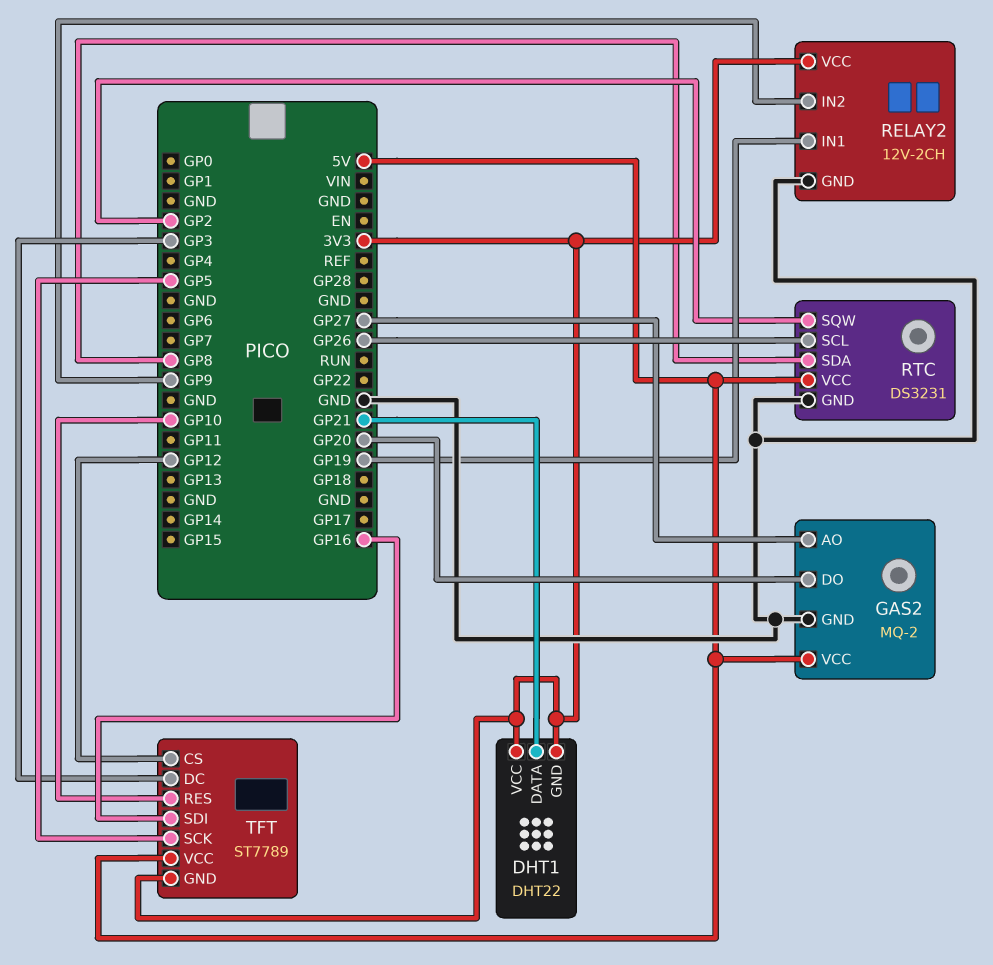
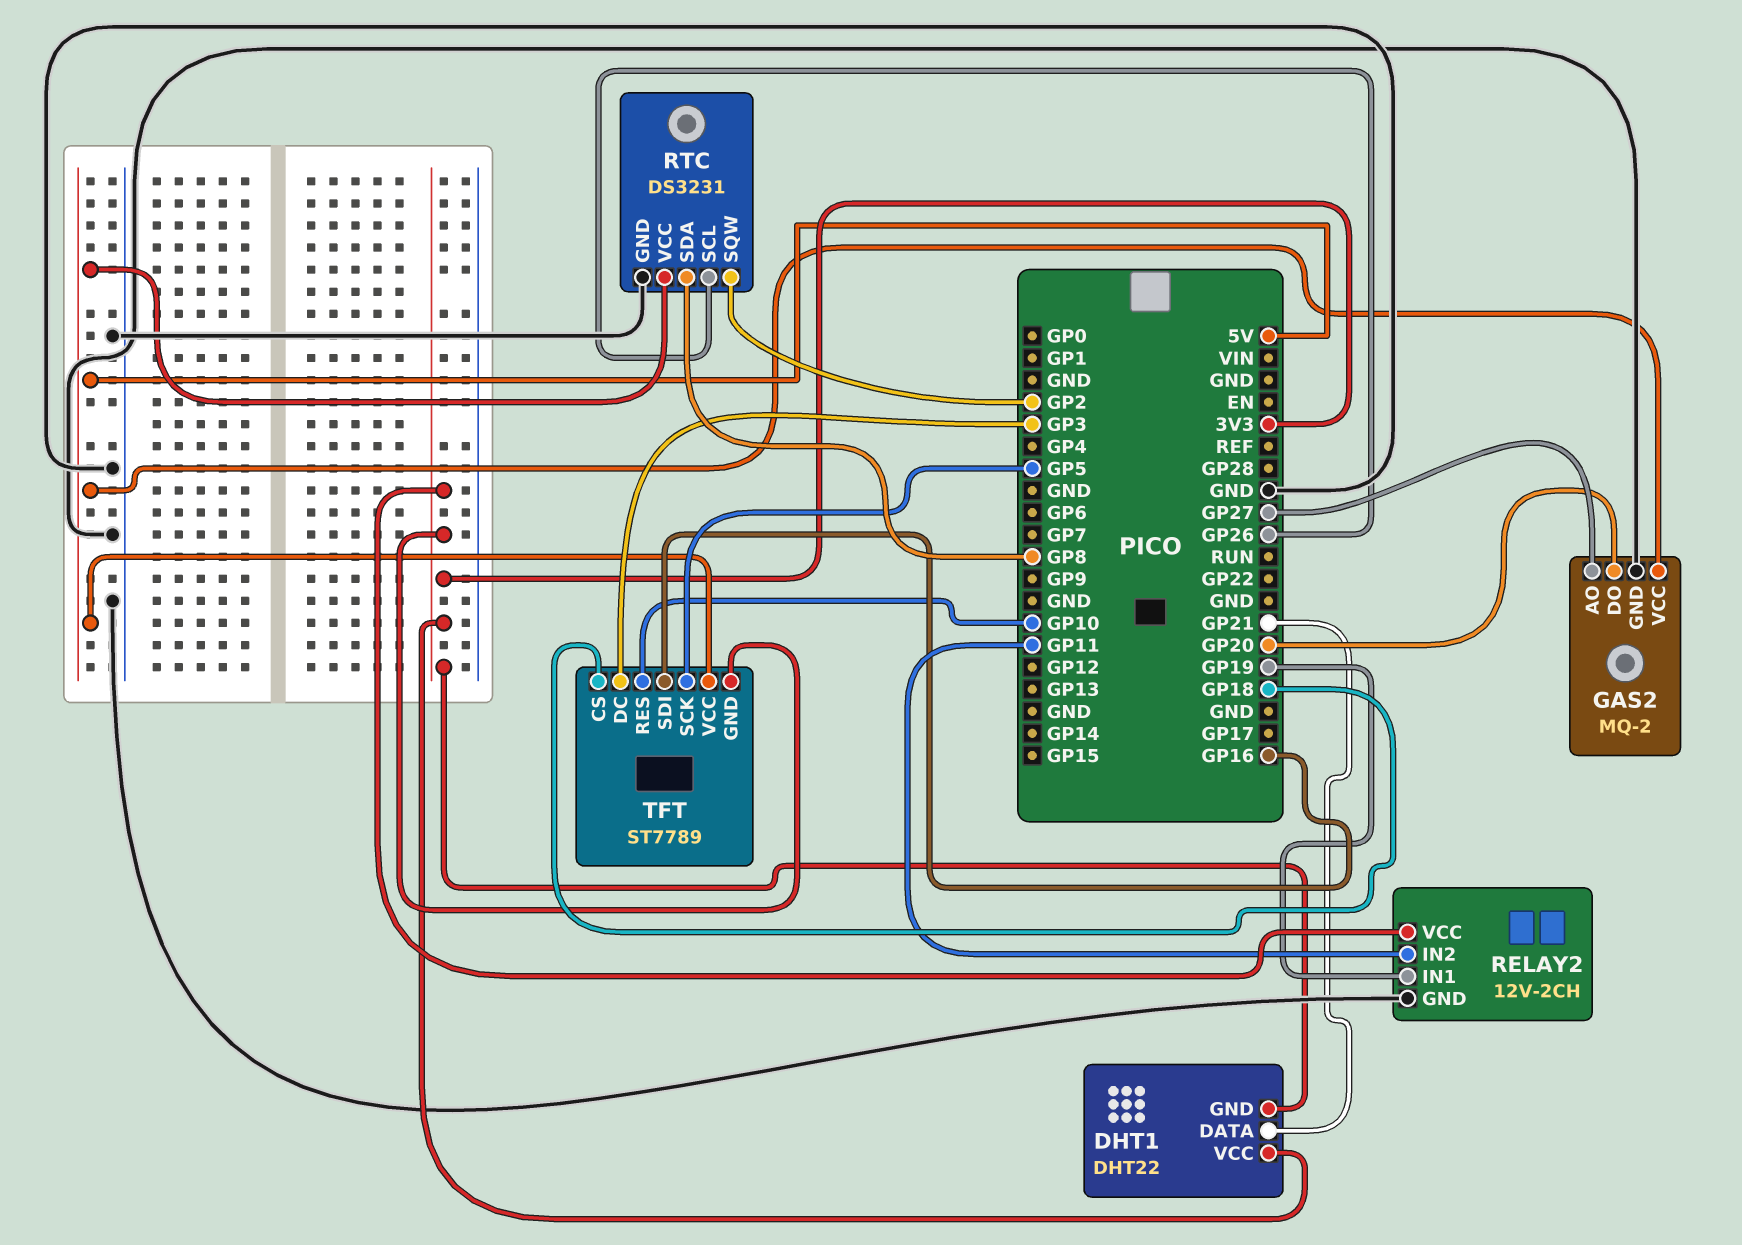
RELAY2 pin IN2: GP9 -> GP11
TFT pin CS: GP12 -> GP18

